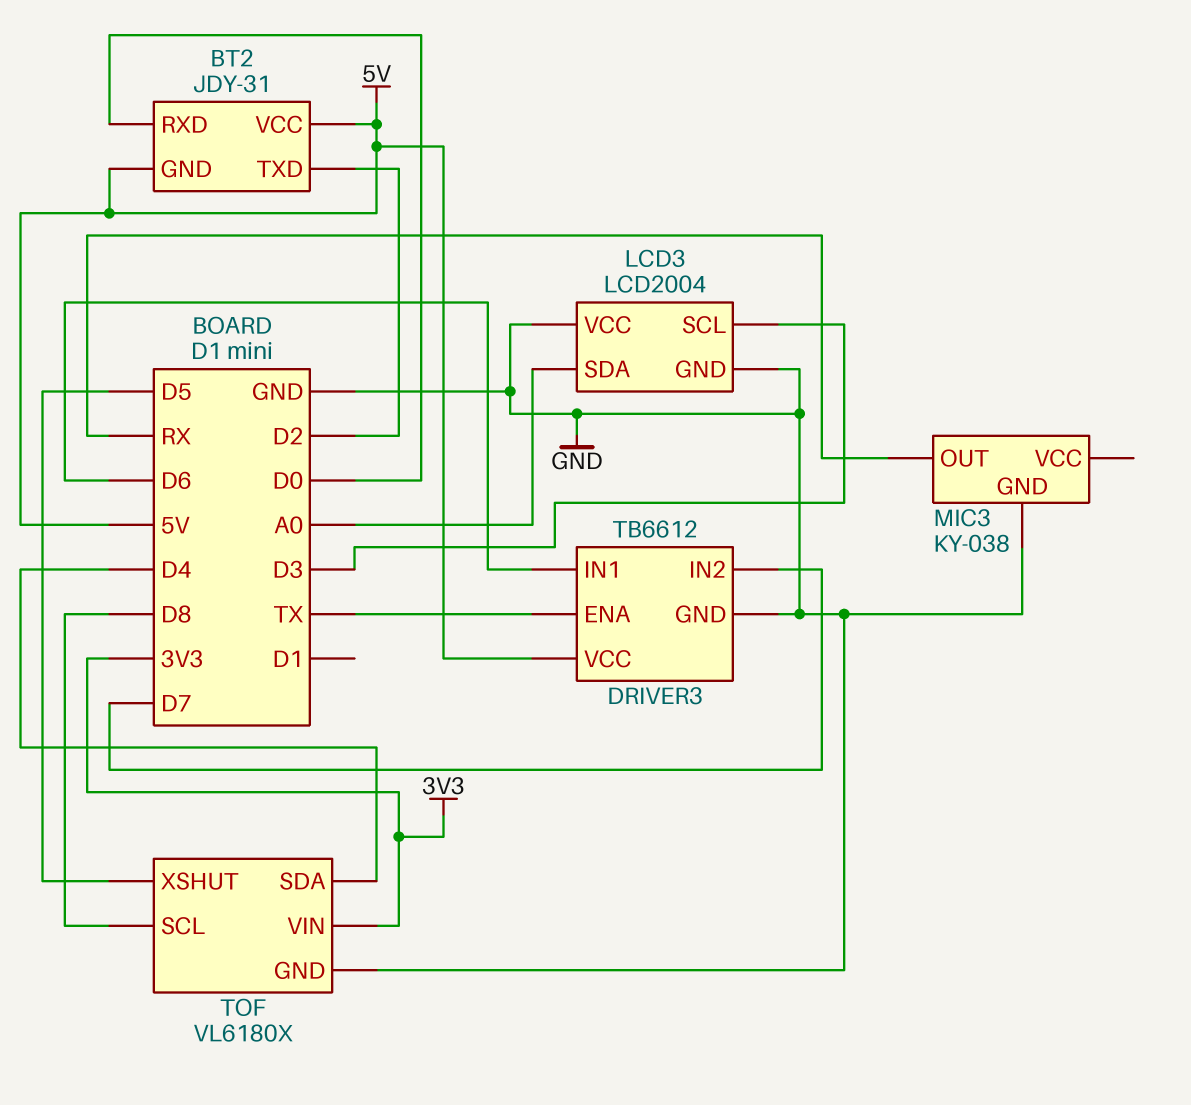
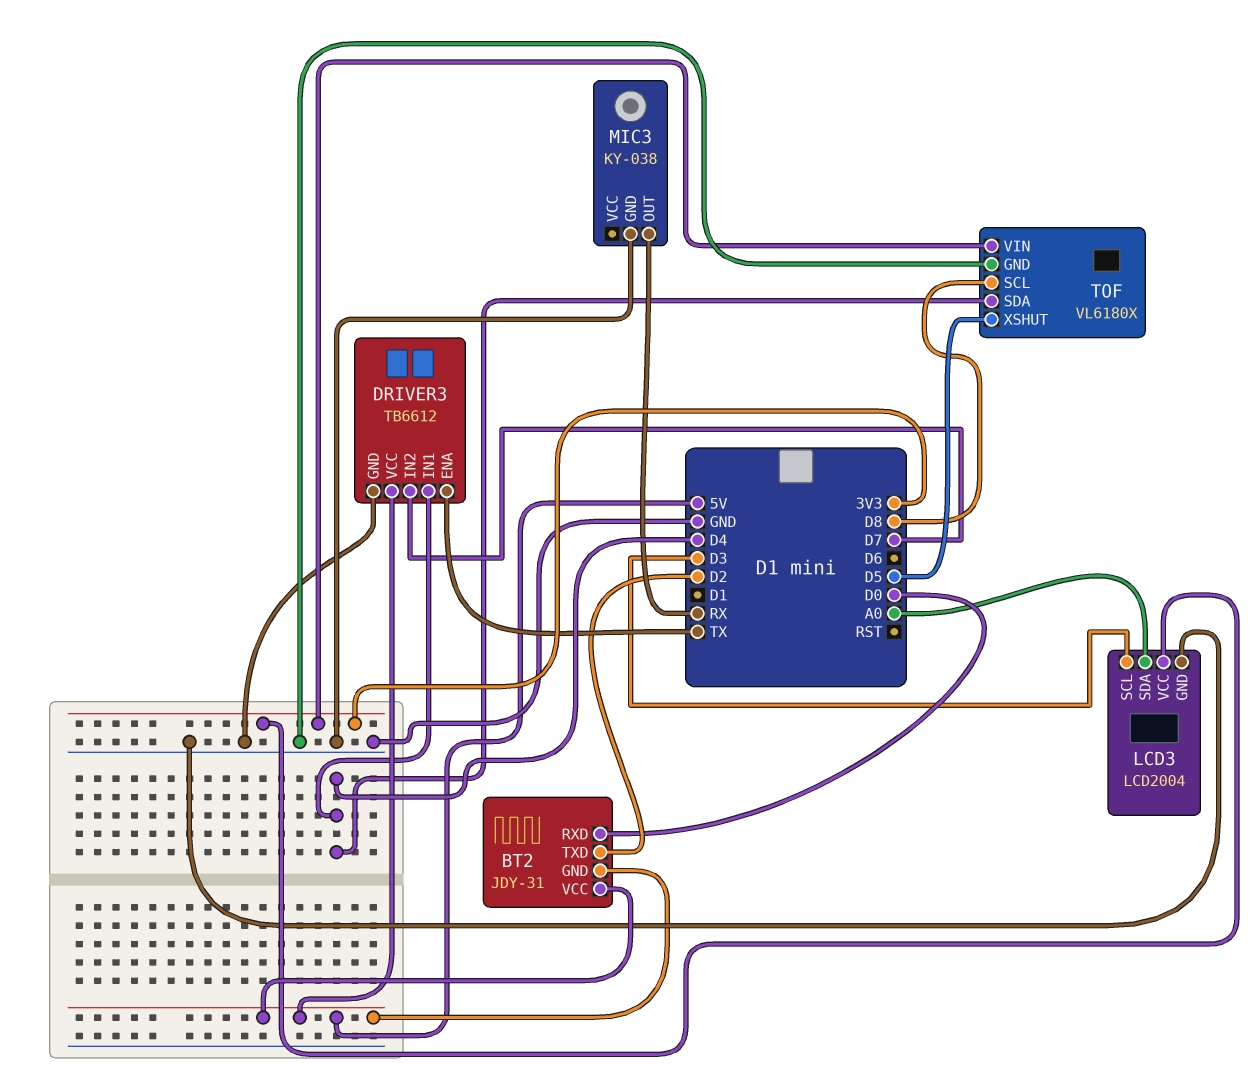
DRIVER3 pin IN1: D6 -> D4
LCD3 pin VCC: GND -> 3V3

